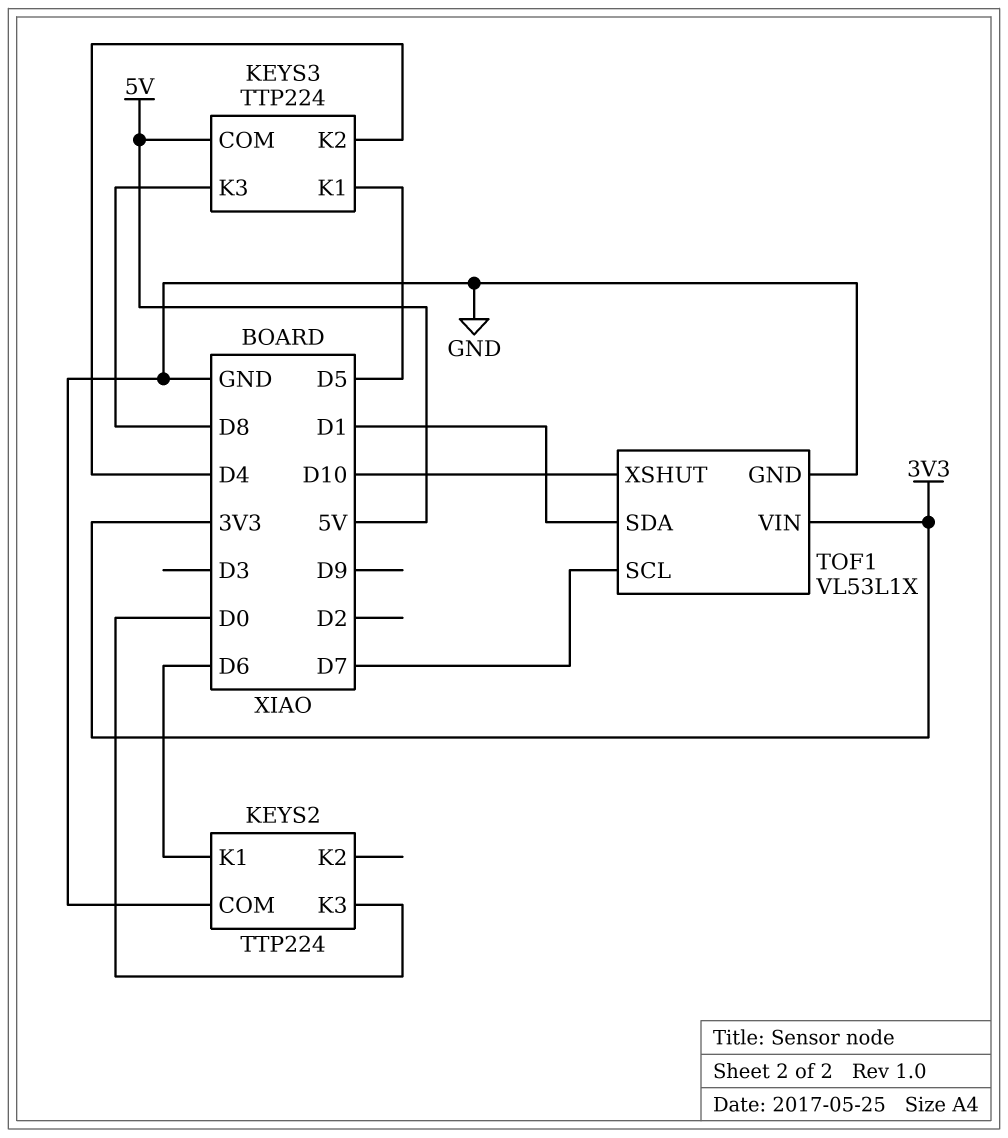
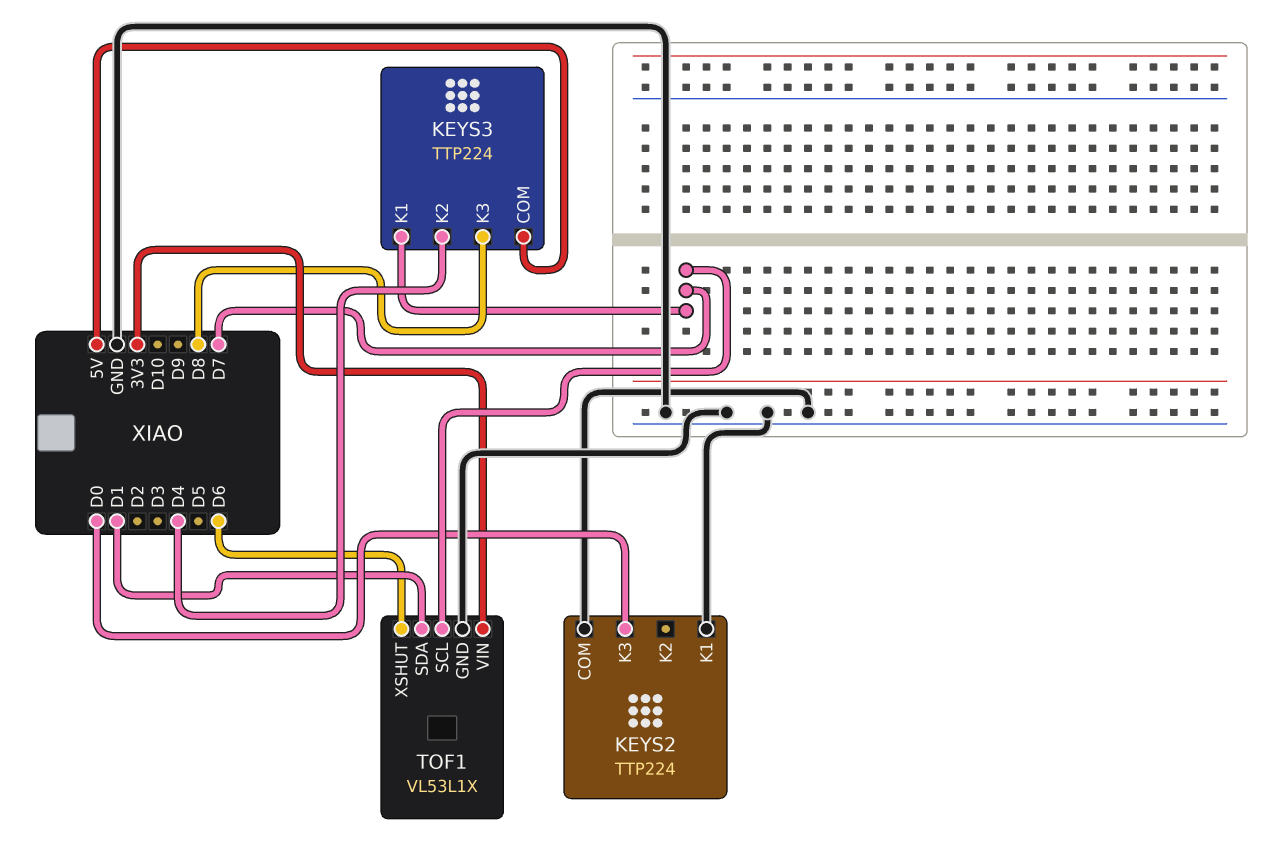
KEYS2 pin K1: D6 -> GND
KEYS3 pin K1: D5 -> D7
TOF1 pin XSHUT: D10 -> D6

